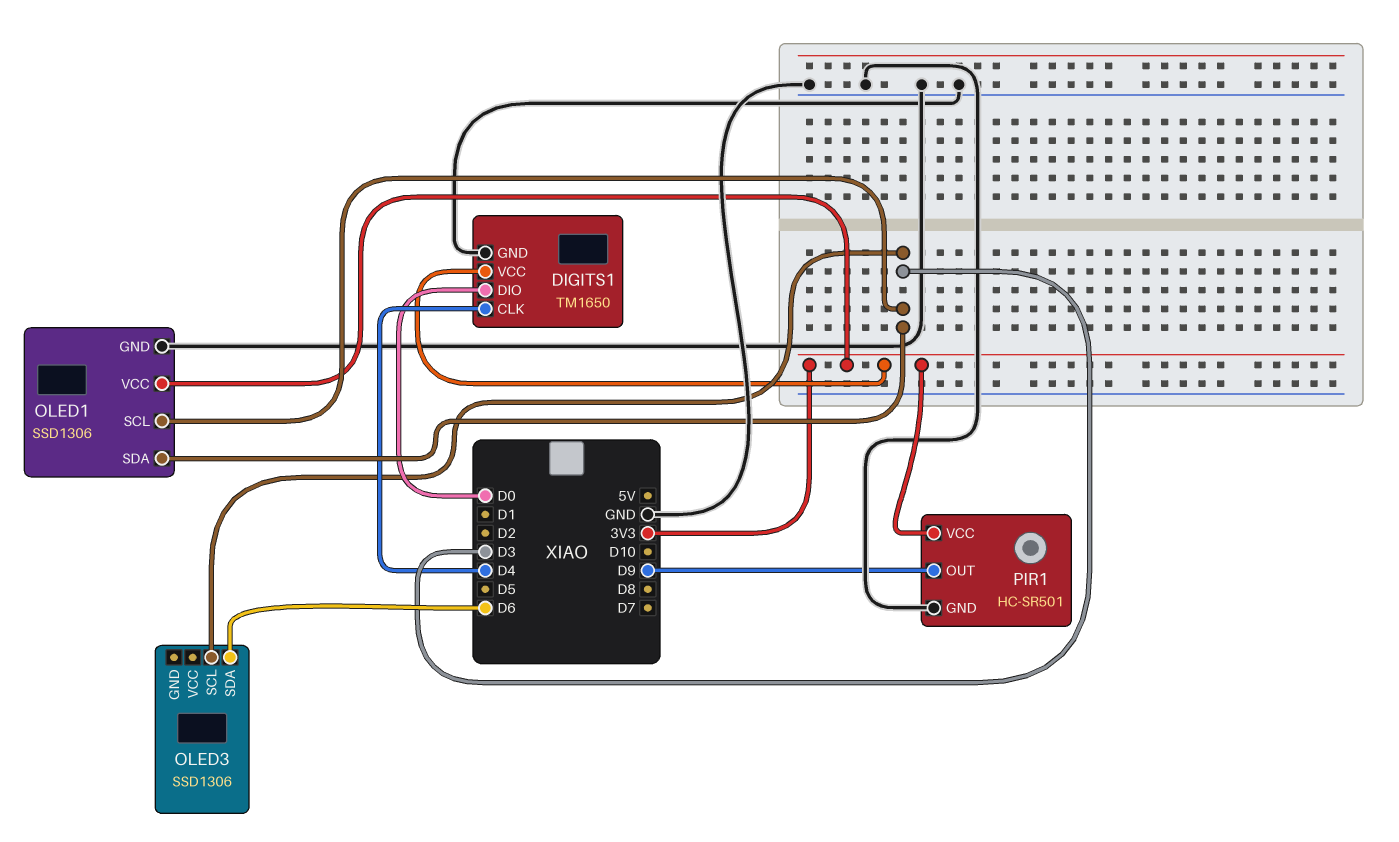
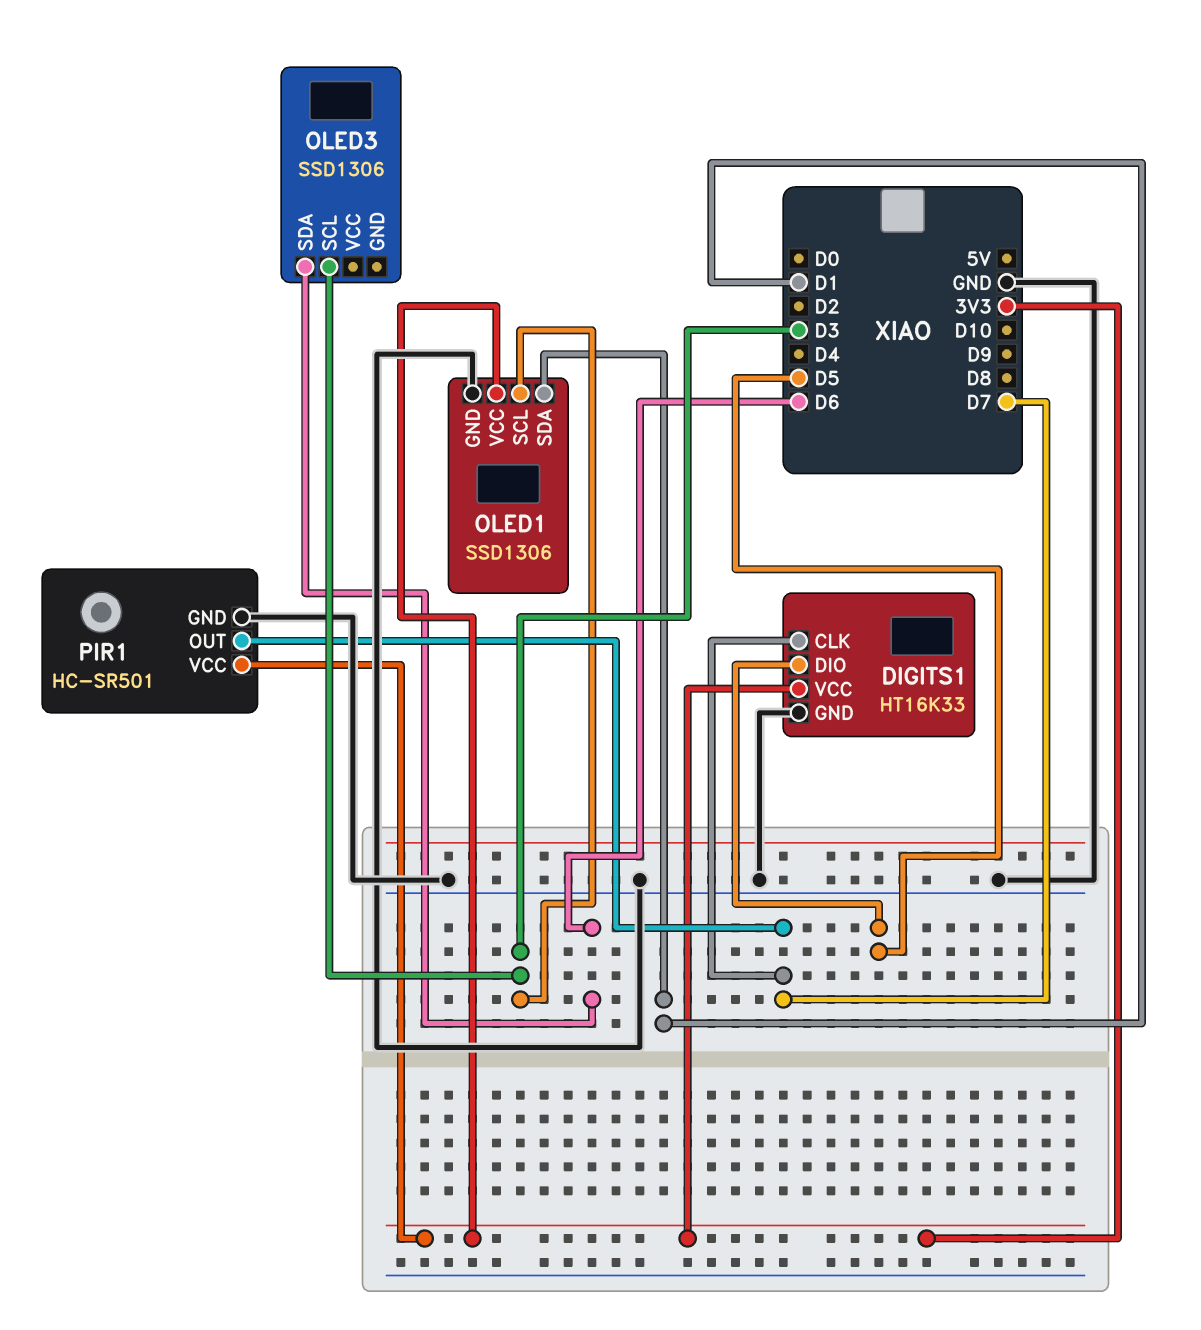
DIGITS1: TM1650 -> HT16K33
DIGITS1 pin CLK: D4 -> D7
DIGITS1 pin DIO: D0 -> D5
OLED1 pin SDA: D3 -> D1
PIR1 pin OUT: D9 -> D7

